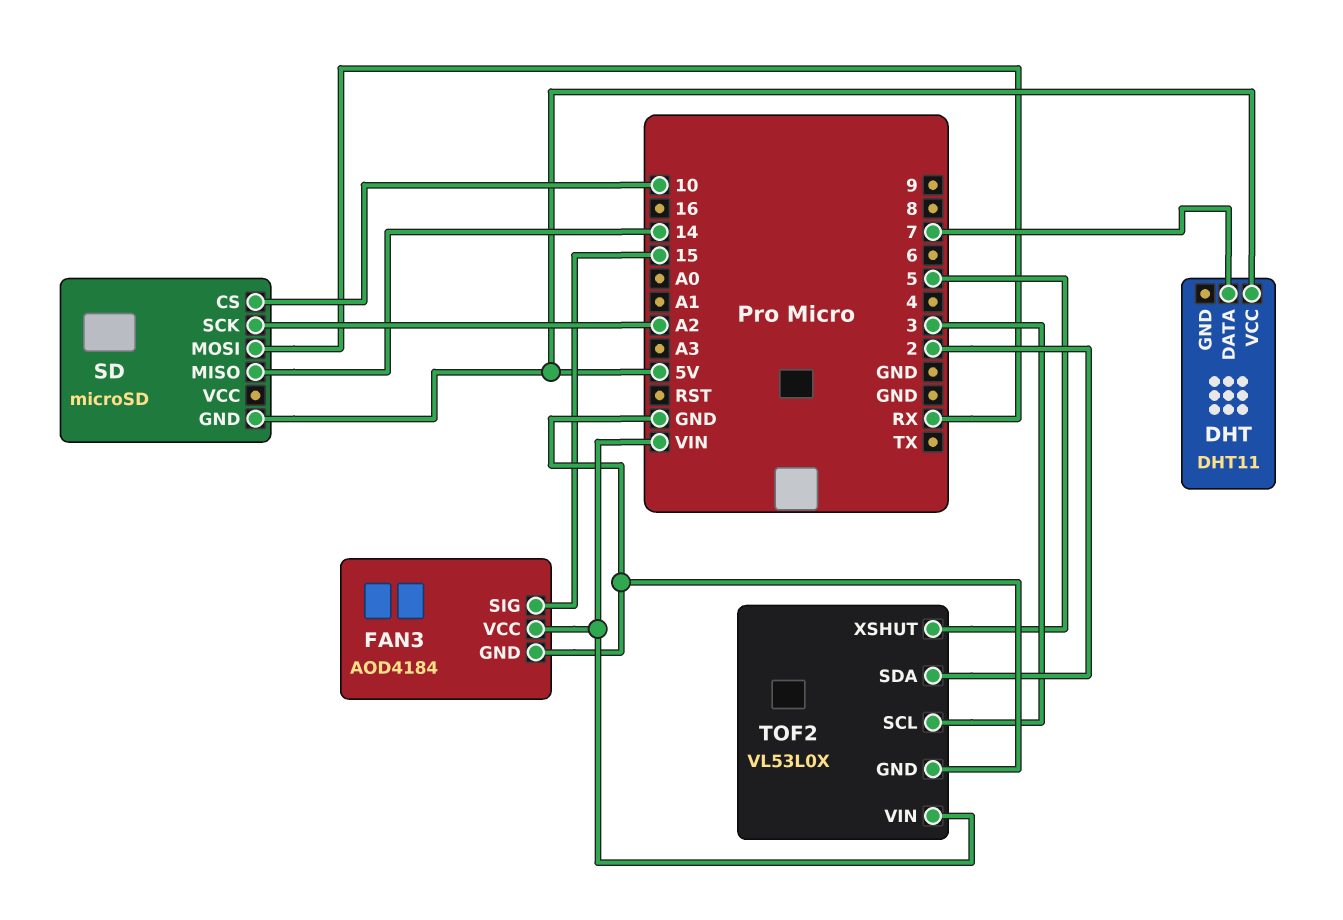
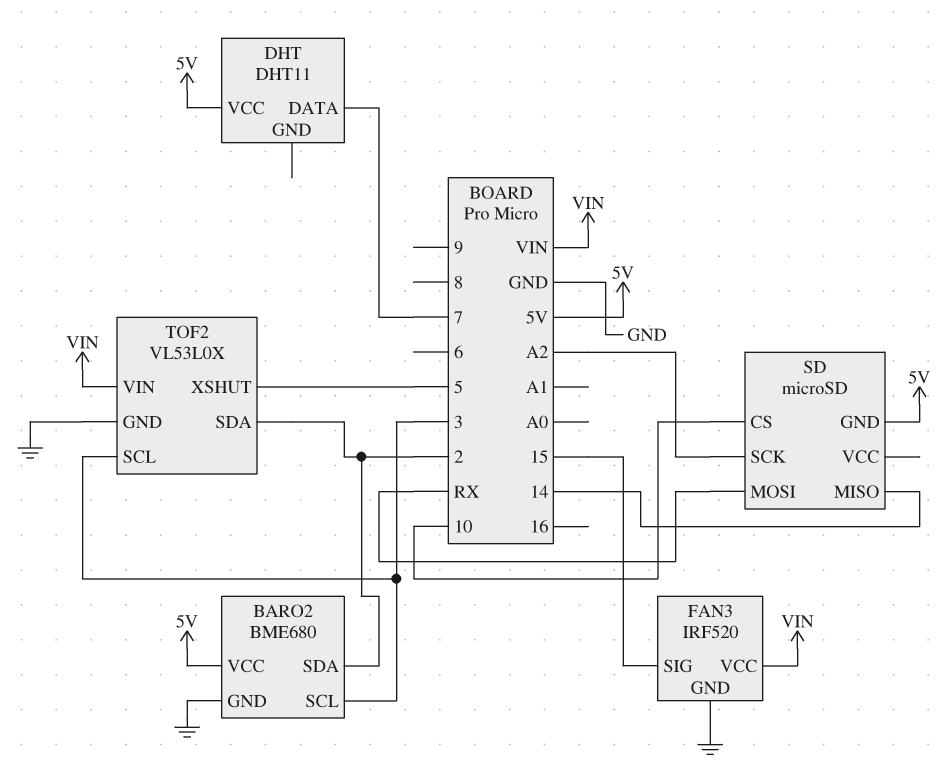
BARO2: none -> BME680
BARO2 pin GND: none -> GND
BARO2 pin SCL: none -> 3
BARO2 pin SDA: none -> 2
BARO2 pin VCC: none -> 5V
FAN3: AOD4184 -> IRF520

